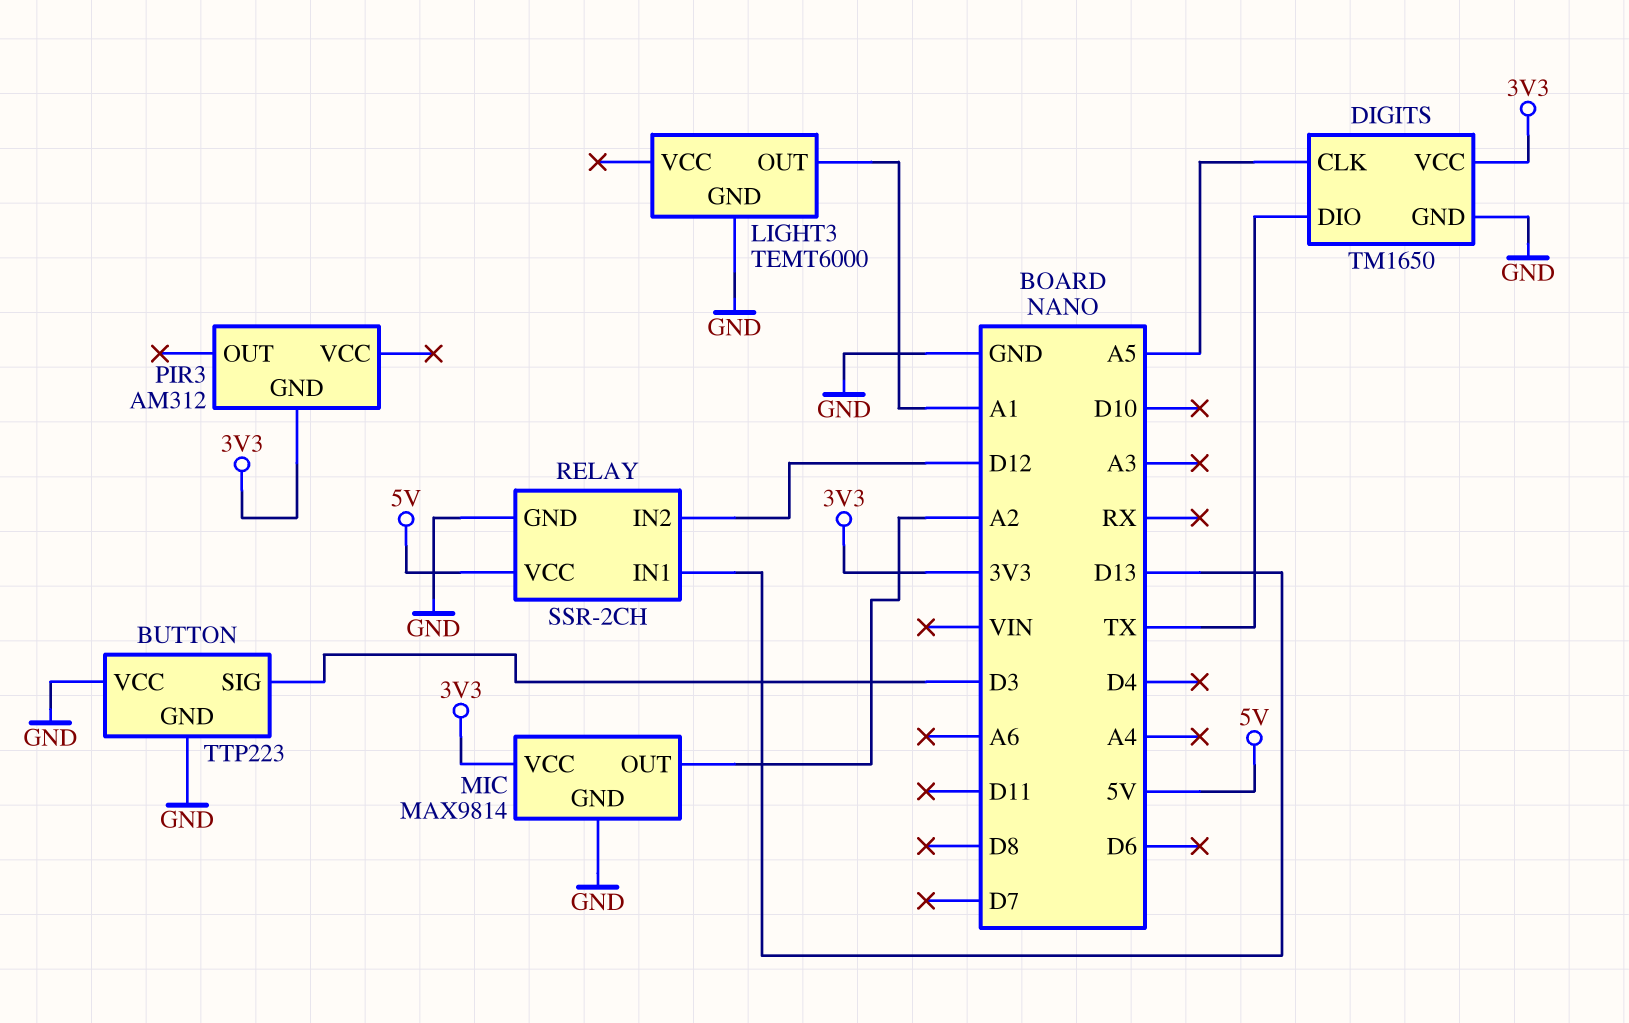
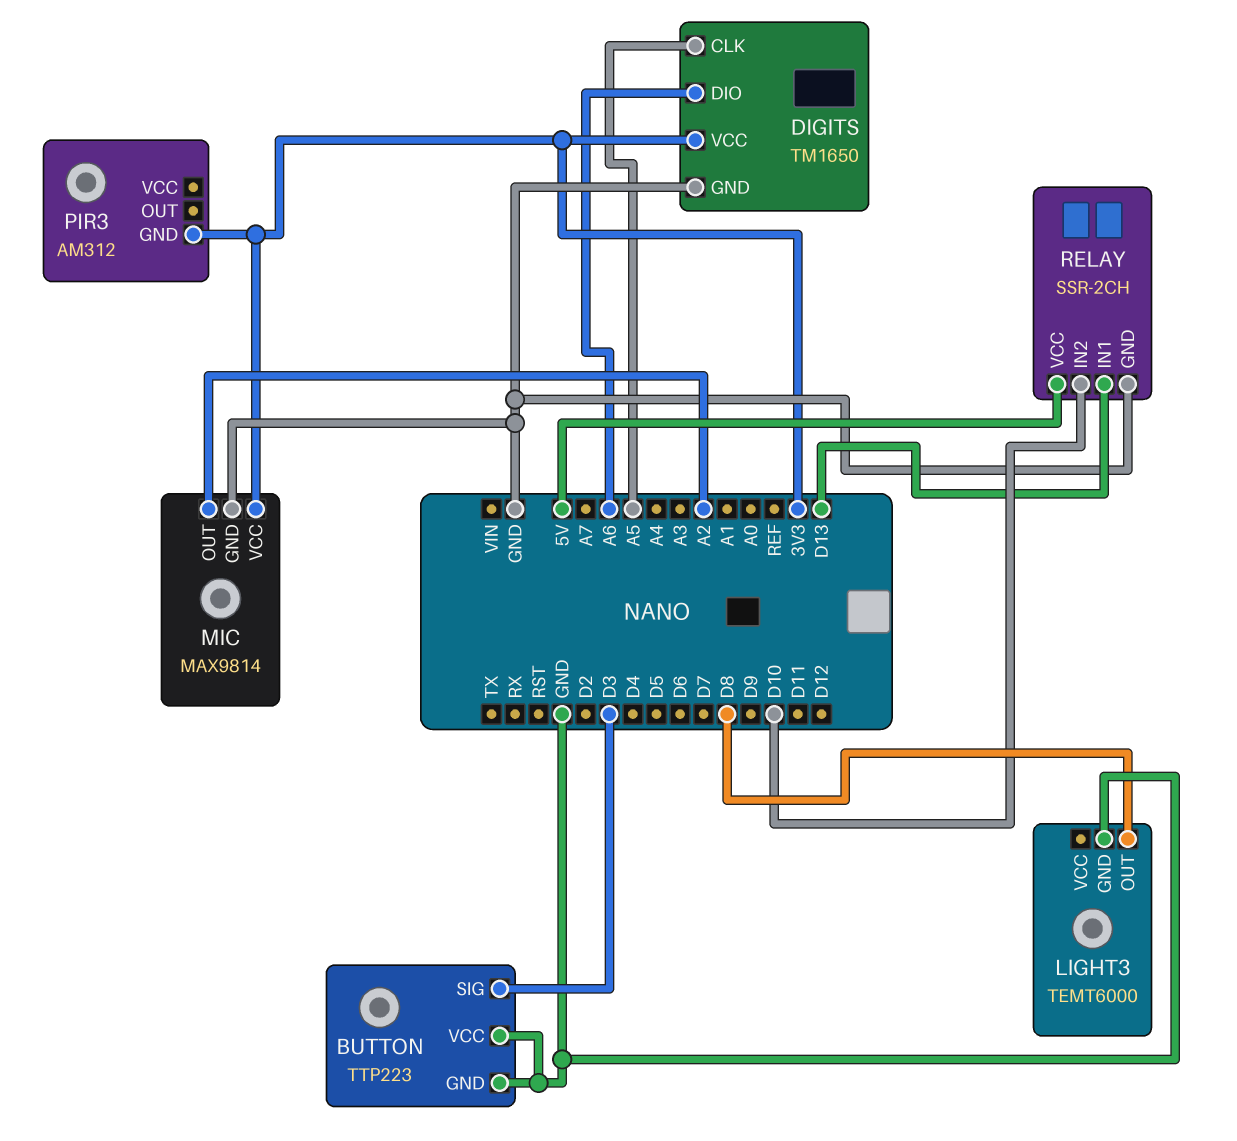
DIGITS pin DIO: TX -> A6
LIGHT3 pin OUT: A1 -> D8
RELAY pin IN2: D12 -> D10

